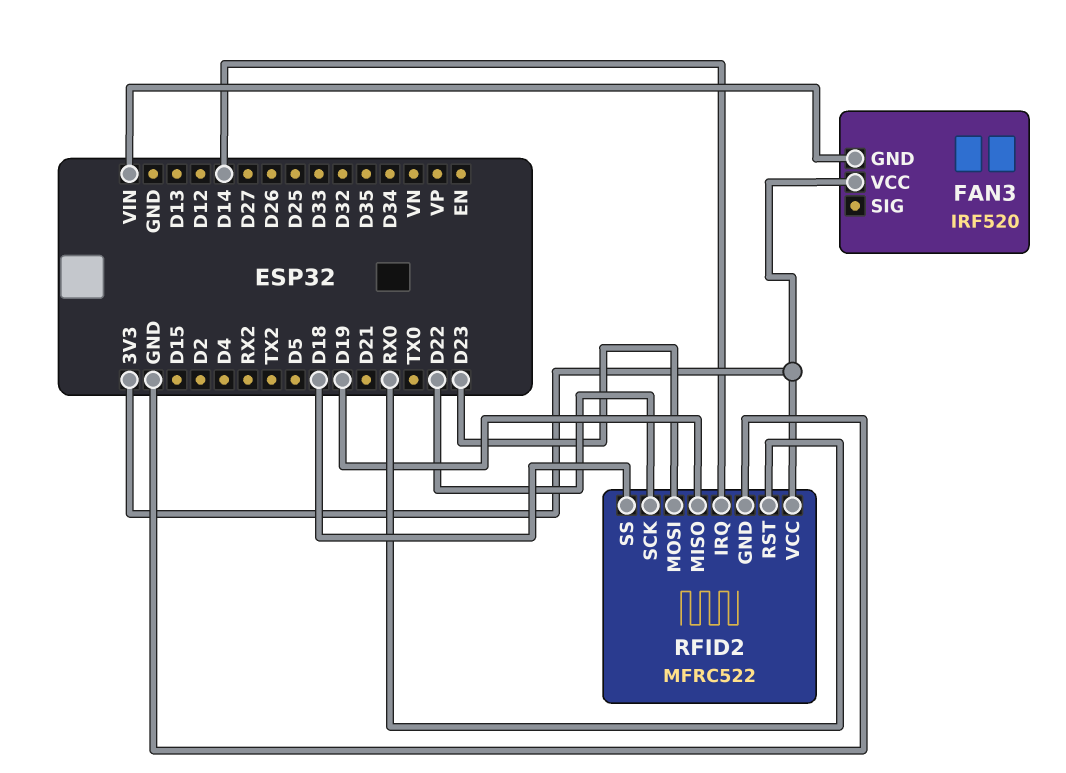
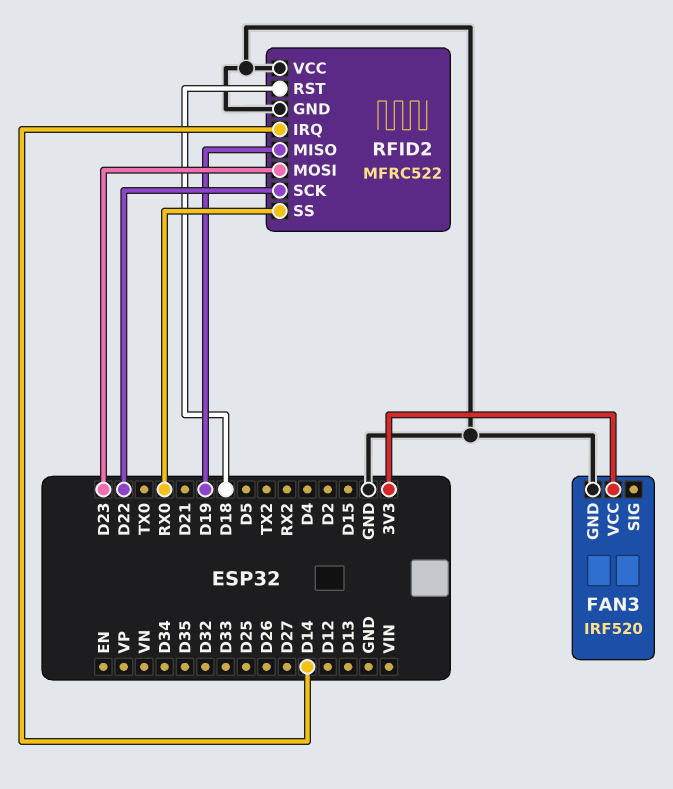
FAN3 pin GND: VIN -> GND
RFID2 pin RST: RX0 -> D18
RFID2 pin SS: D18 -> RX0
RFID2 pin VCC: 3V3 -> GND

